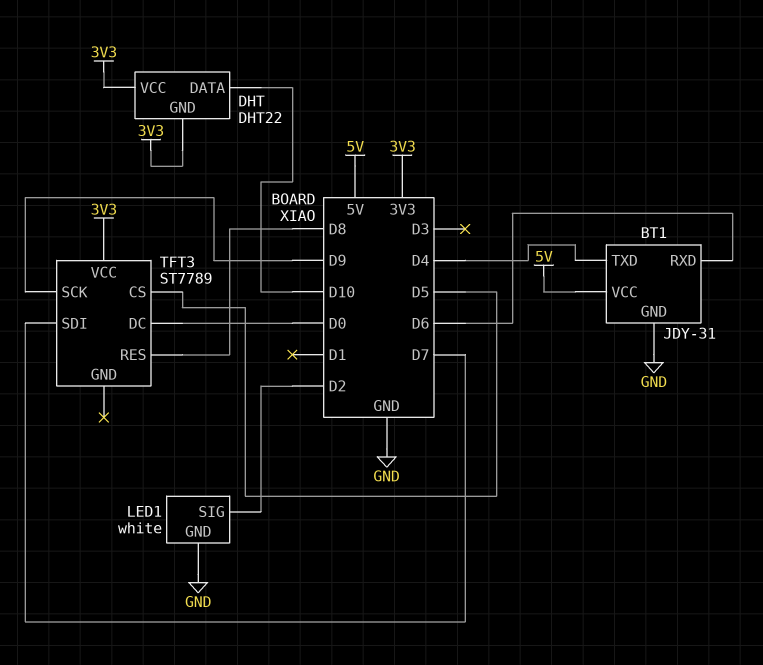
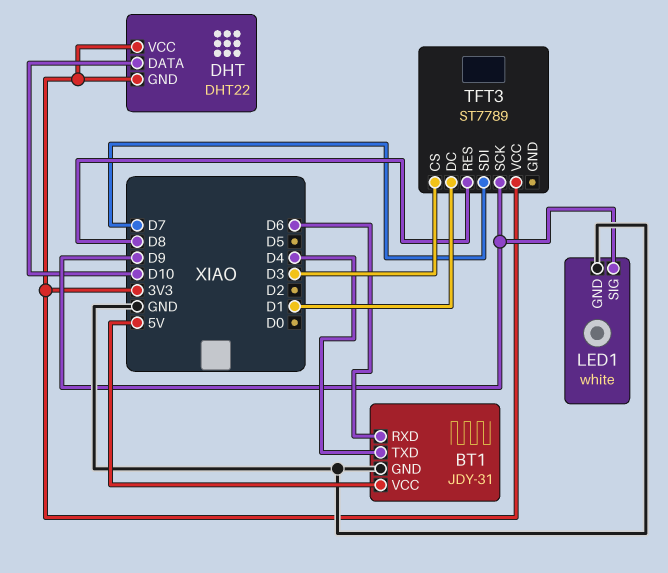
LED1 pin SIG: D2 -> D9
TFT3 pin CS: D5 -> D3
TFT3 pin DC: D0 -> D1

